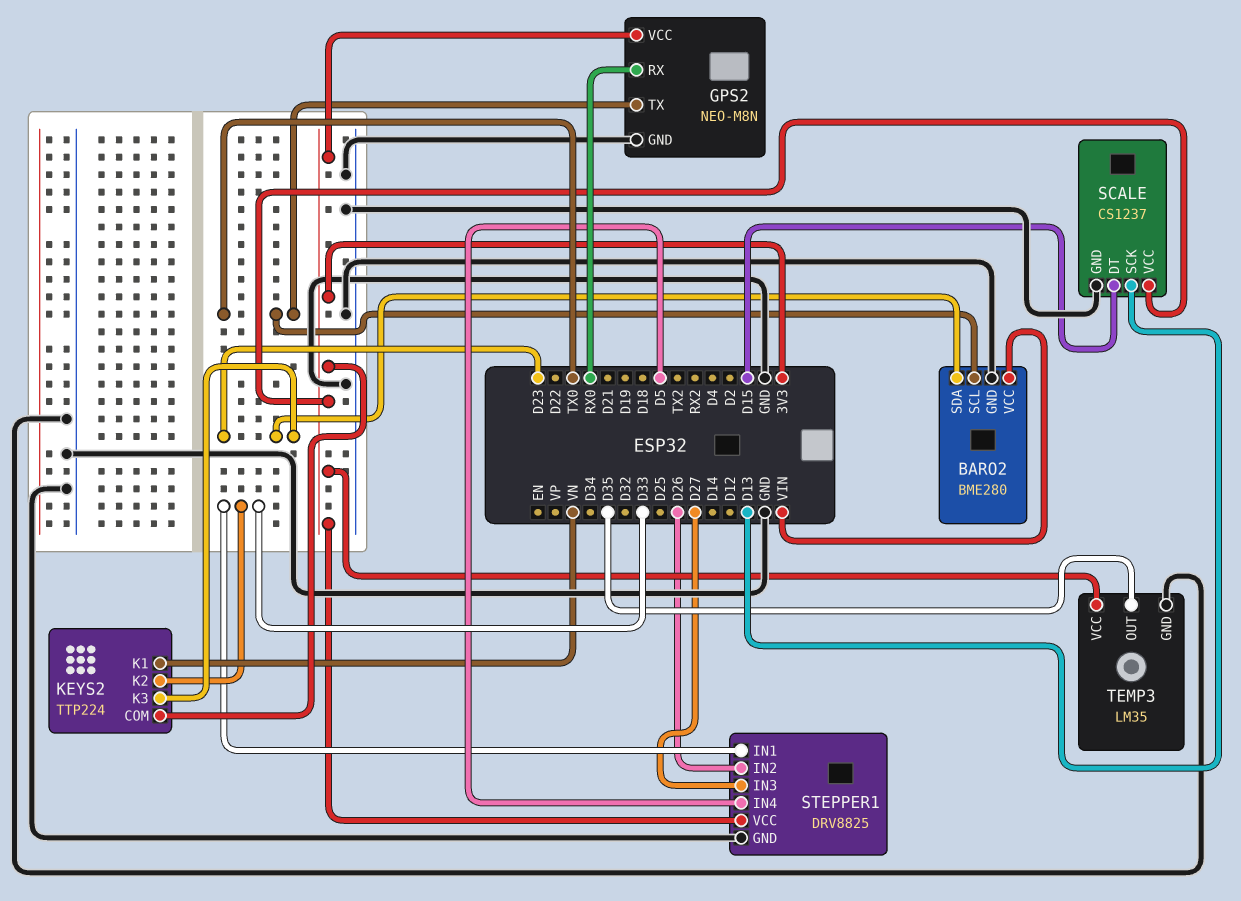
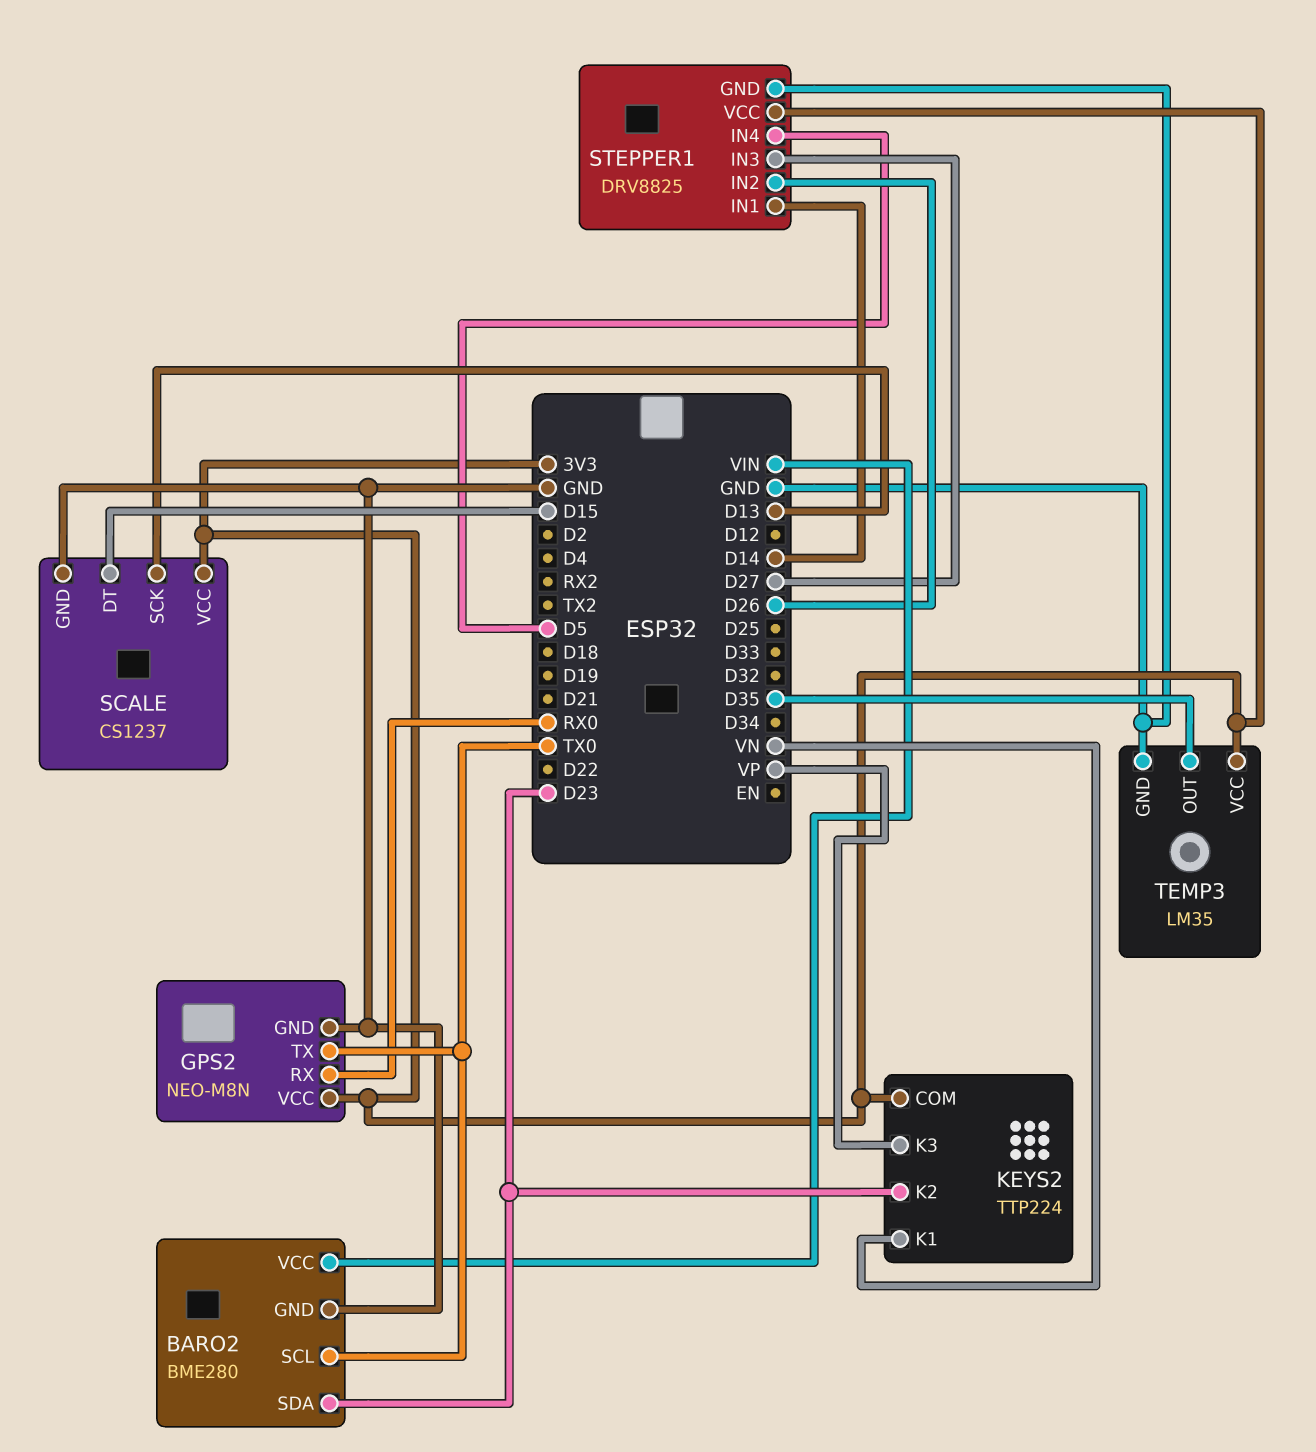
KEYS2 pin K2: D33 -> D23
KEYS2 pin K3: D23 -> VP
STEPPER1 pin IN1: D33 -> D14

